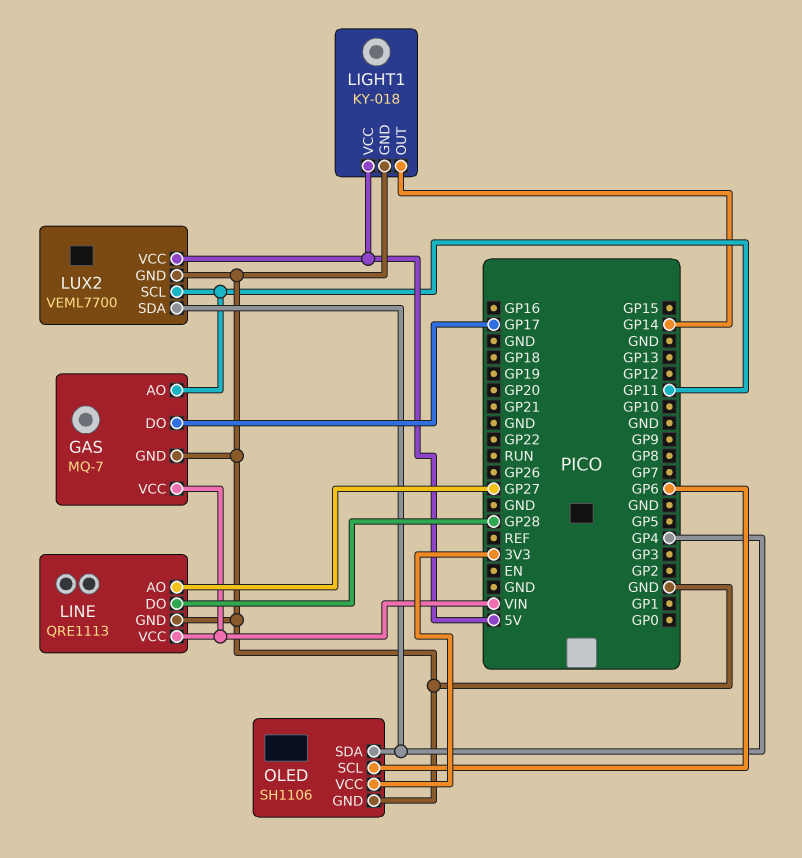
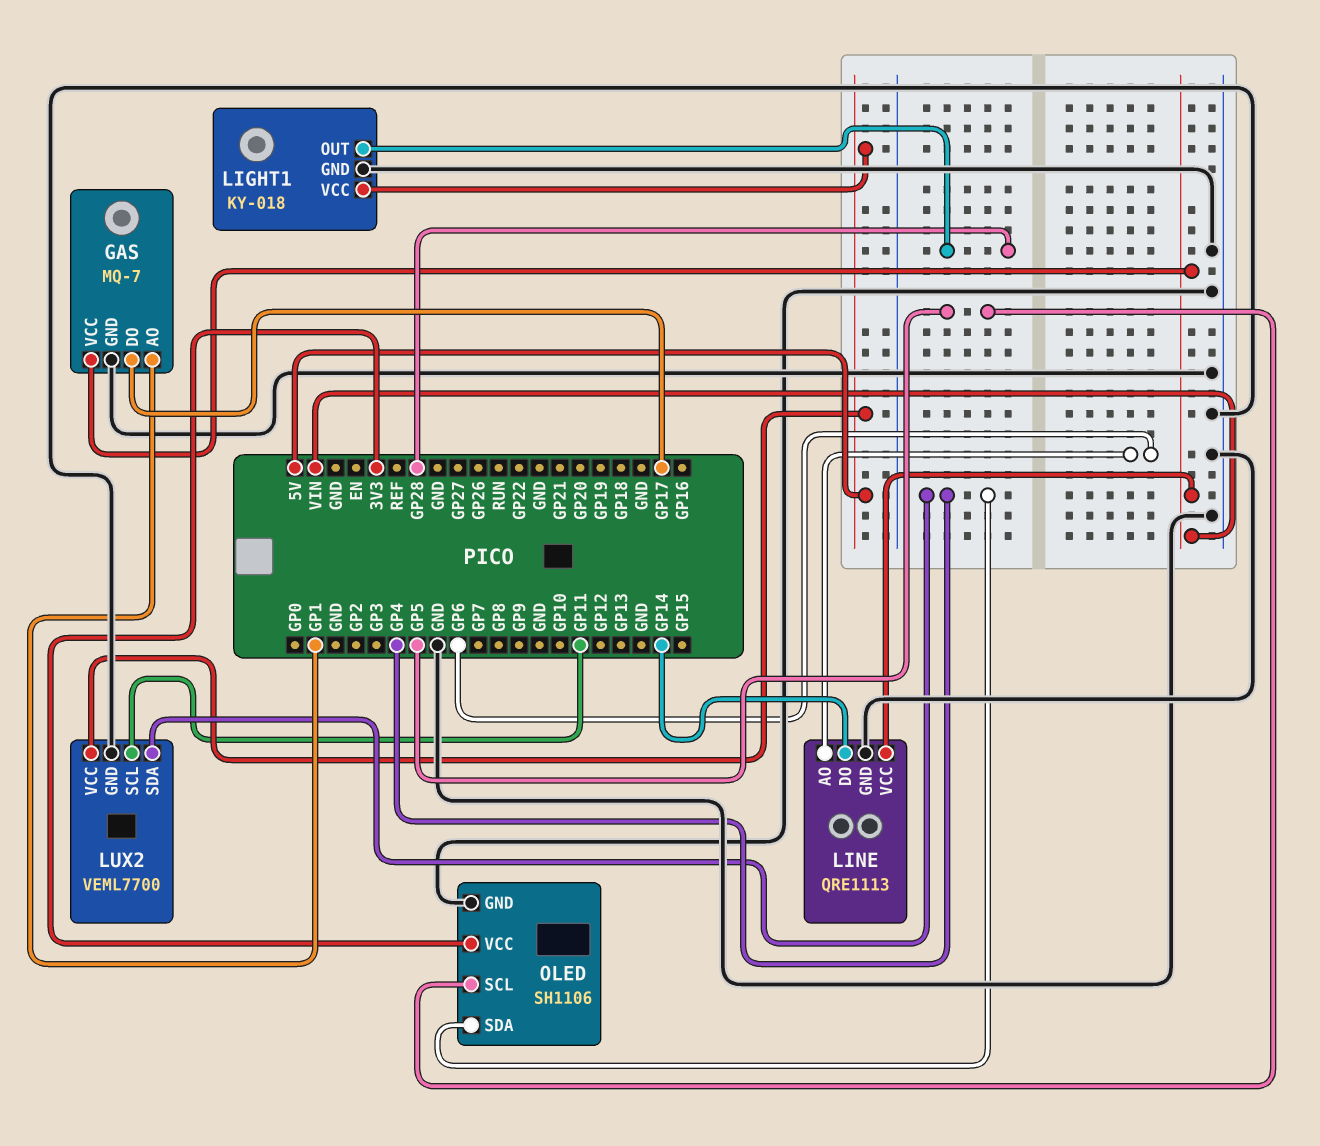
GAS pin AO: GP11 -> GP1
LIGHT1 pin OUT: GP14 -> GP28
LINE pin AO: GP27 -> GP6
LINE pin DO: GP28 -> GP14
OLED pin SCL: GP6 -> GP5

